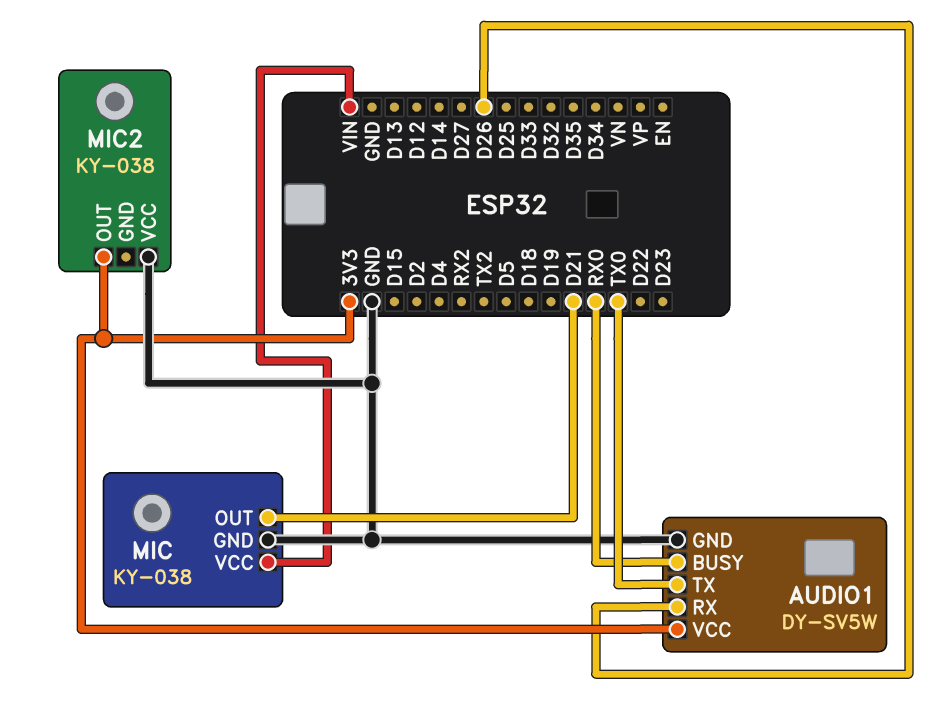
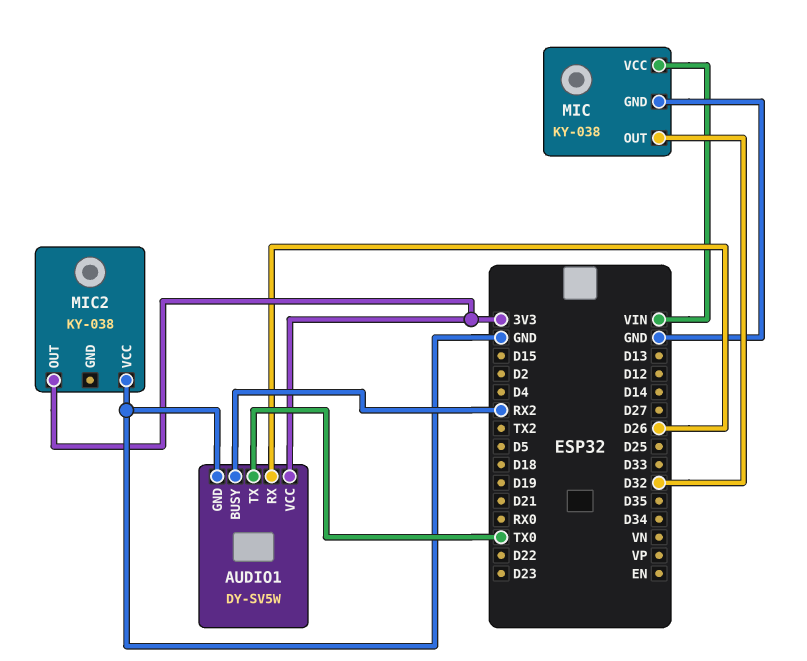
AUDIO1 pin BUSY: RX0 -> RX2
MIC pin OUT: D21 -> D32

